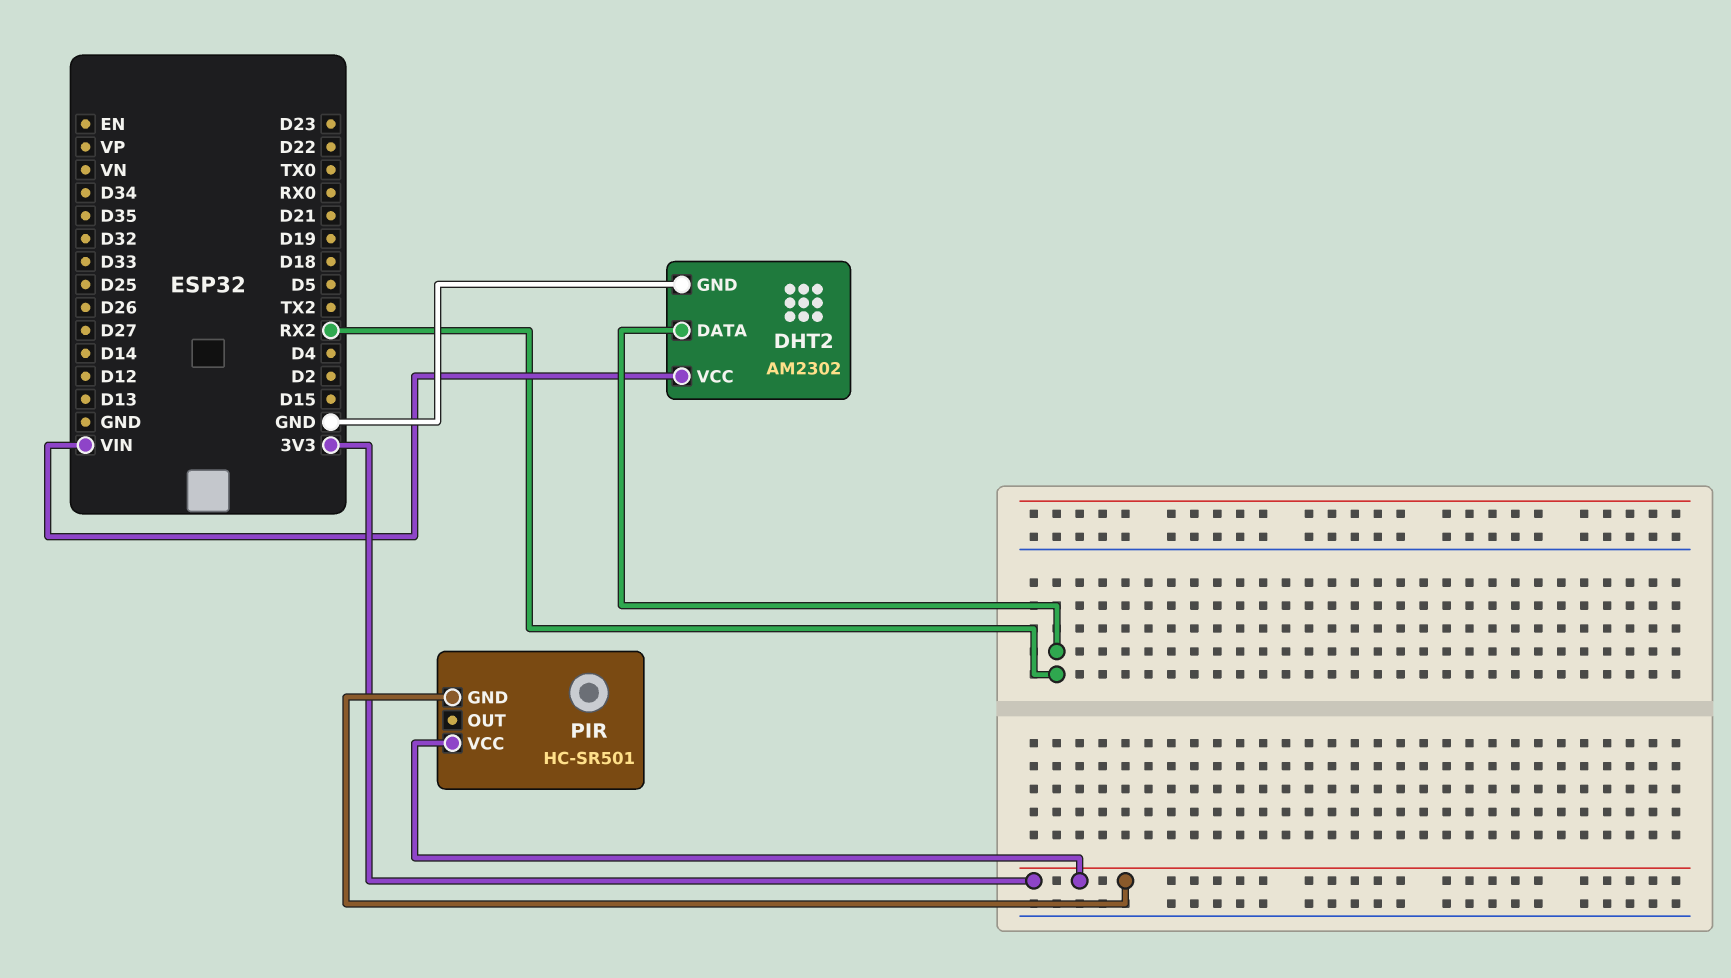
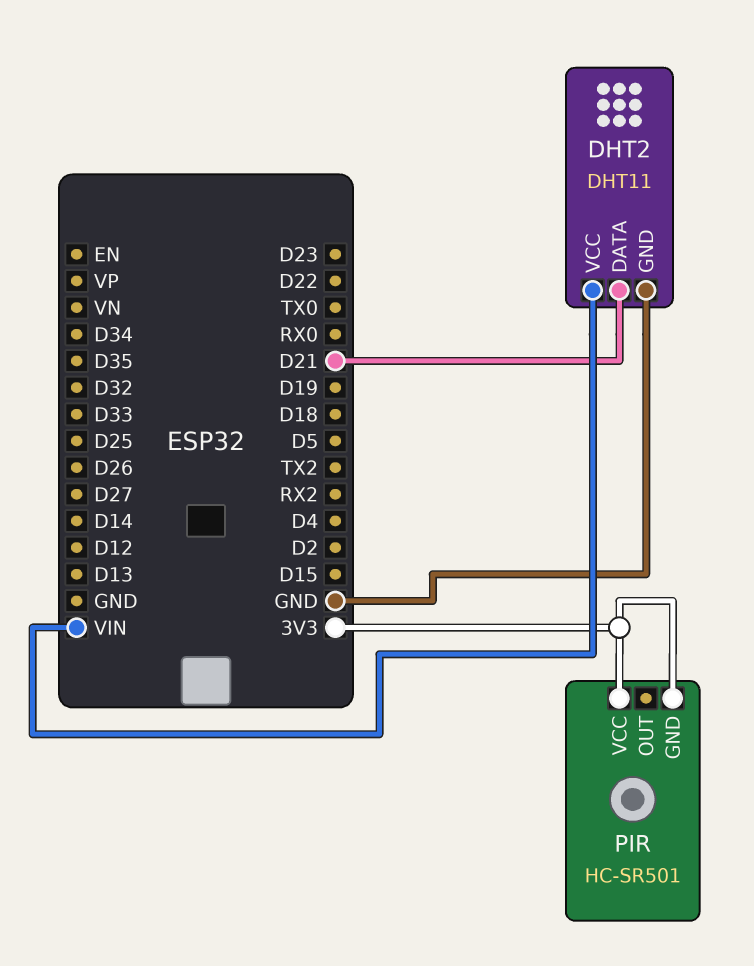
DHT2: AM2302 -> DHT11
DHT2 pin DATA: RX2 -> D21

